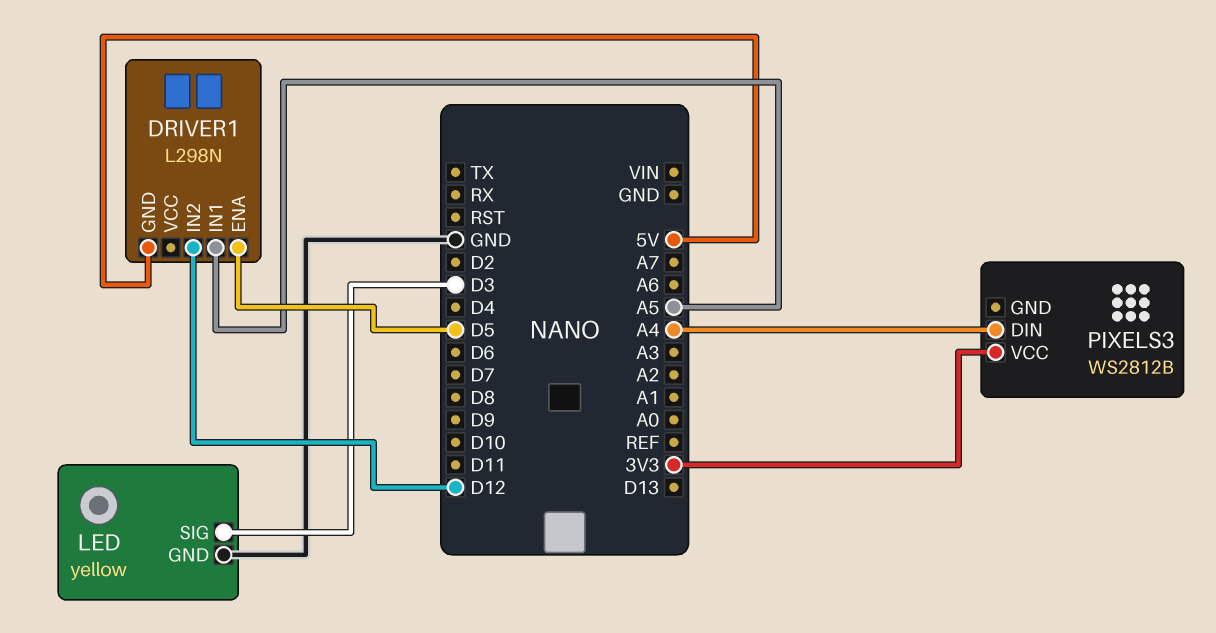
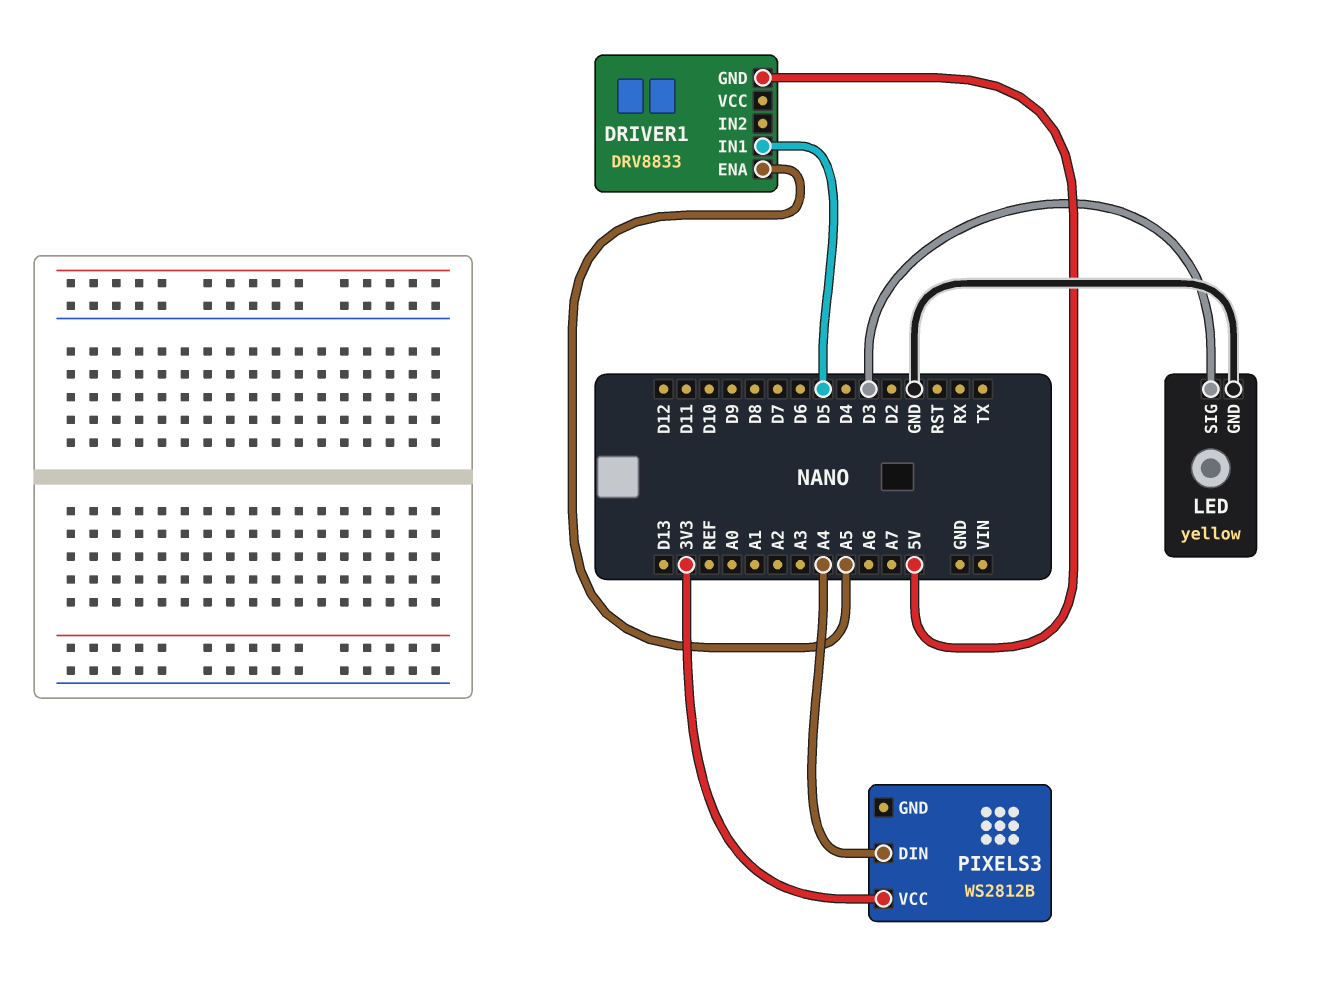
DRIVER1: L298N -> DRV8833
DRIVER1 pin ENA: D5 -> A5
DRIVER1 pin IN1: A5 -> D5
DRIVER1 pin IN2: D12 -> none

